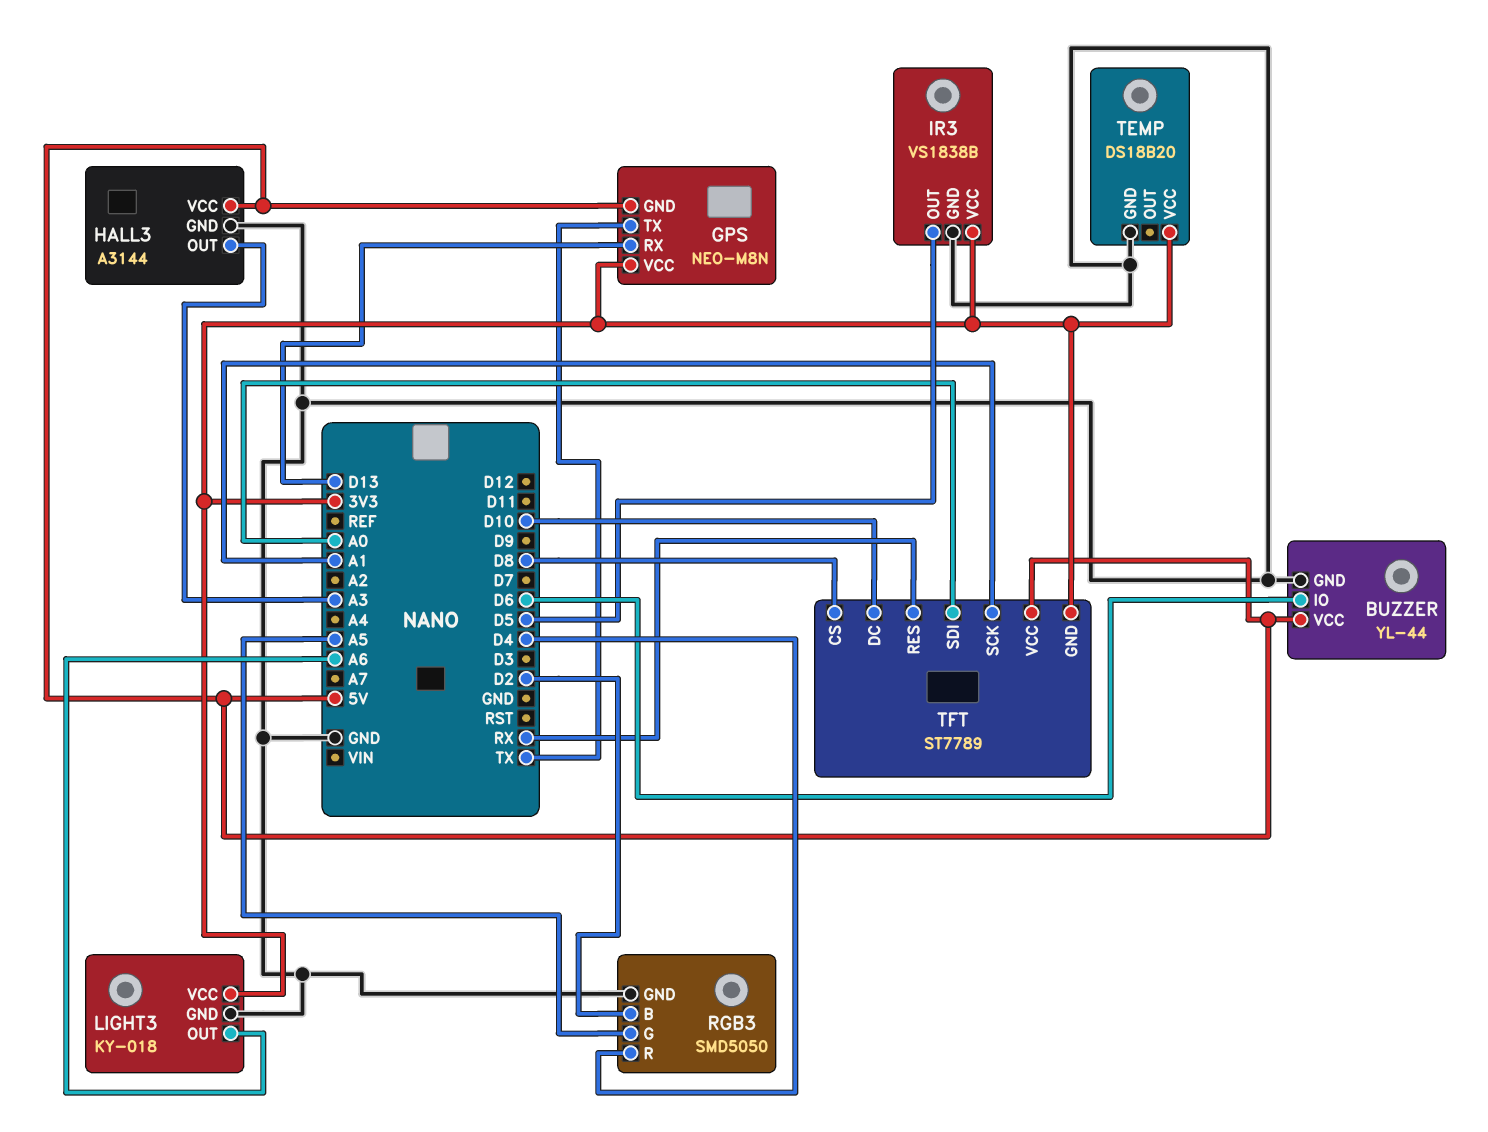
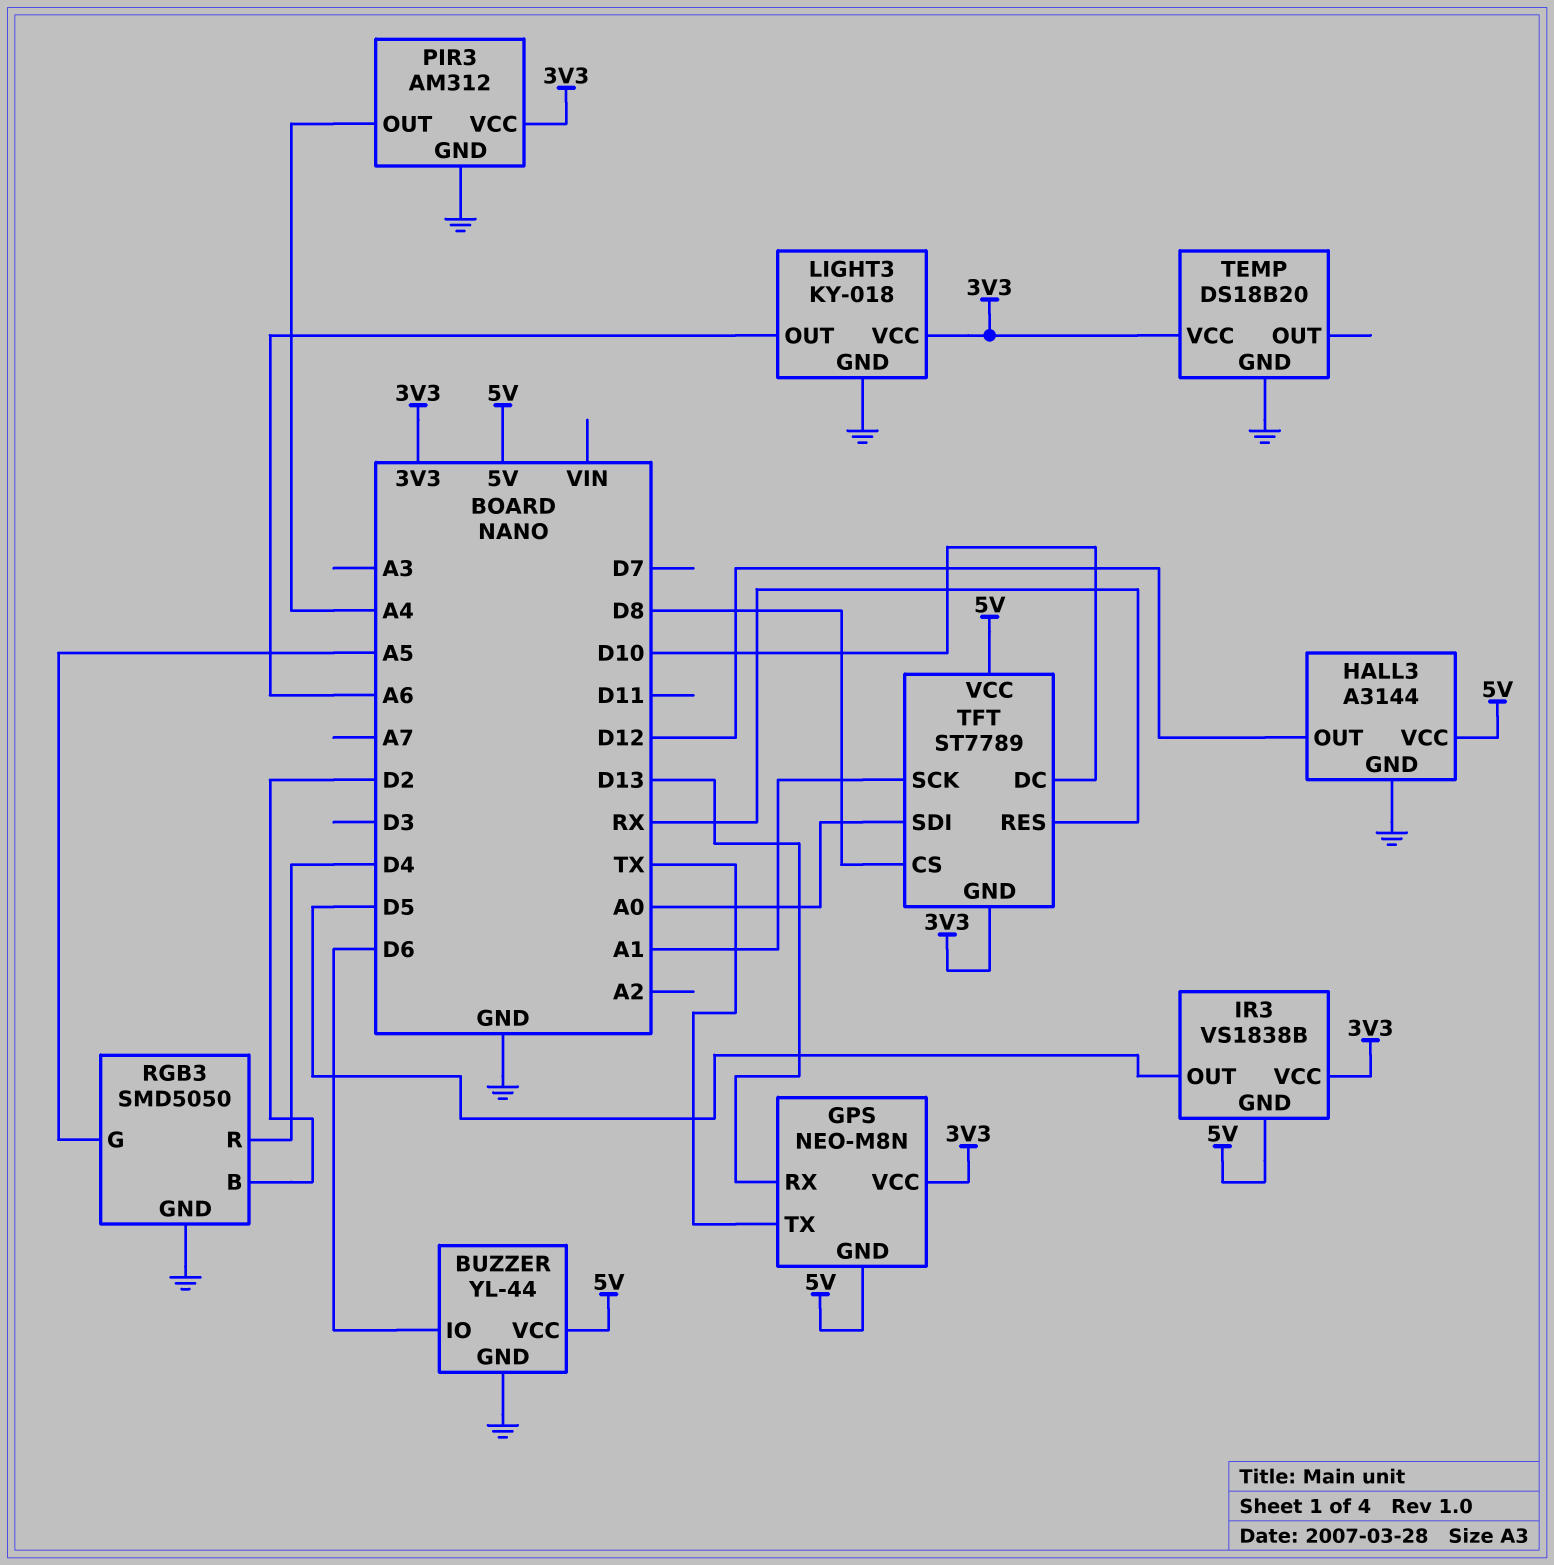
HALL3 pin OUT: A3 -> D12
IR3 pin GND: GND -> 5V
PIR3: none -> AM312
PIR3 pin GND: none -> GND
PIR3 pin OUT: none -> A4
PIR3 pin VCC: none -> 3V3

